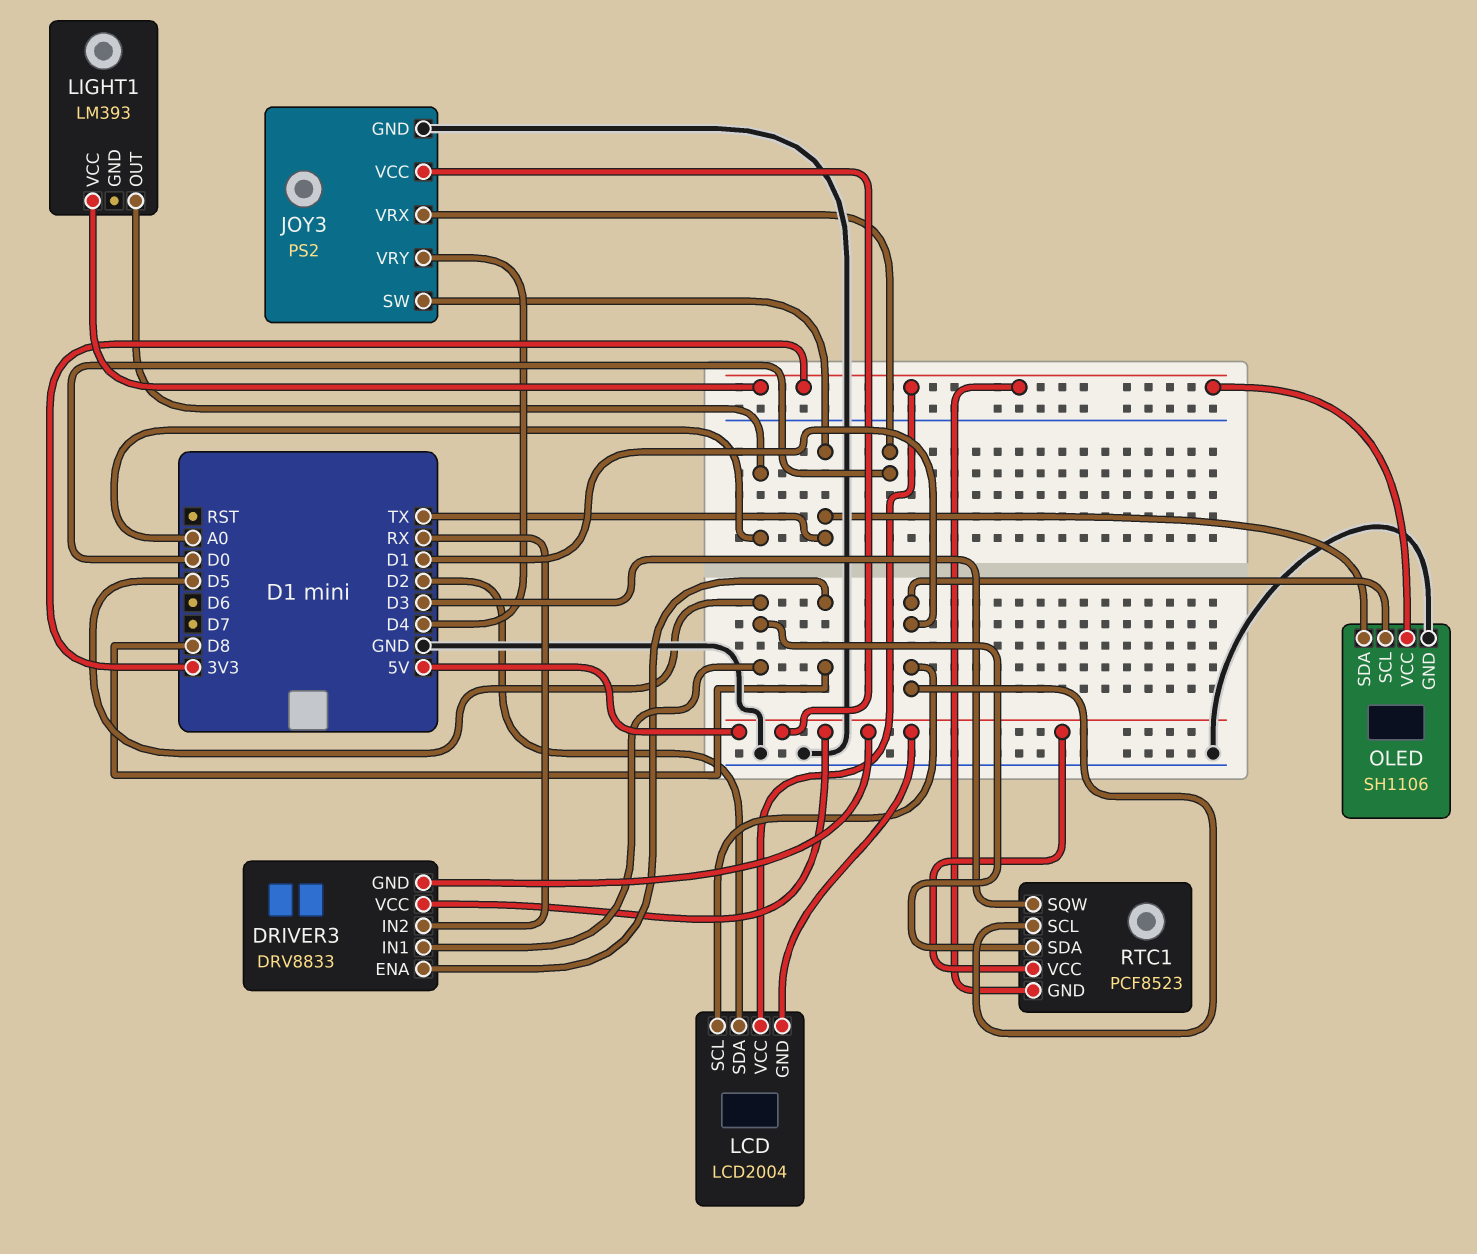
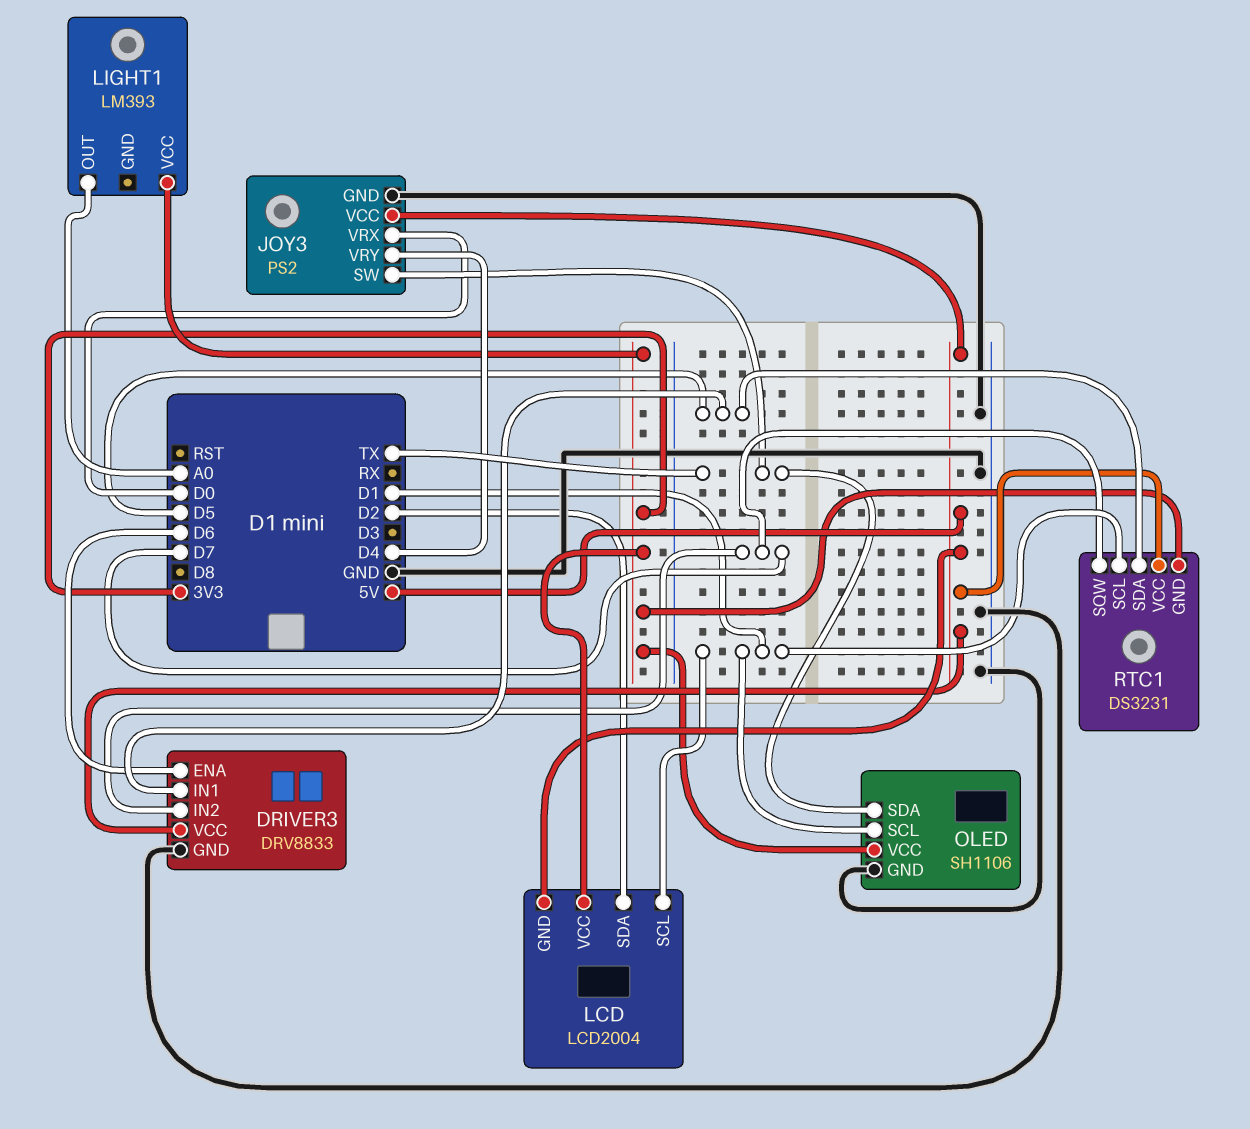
DRIVER3 pin ENA: D8 -> D6
DRIVER3 pin GND: 5V -> GND
DRIVER3 pin IN2: RX -> D7
RTC1: PCF8523 -> DS3231
RTC1 pin SQW: D3 -> D7

